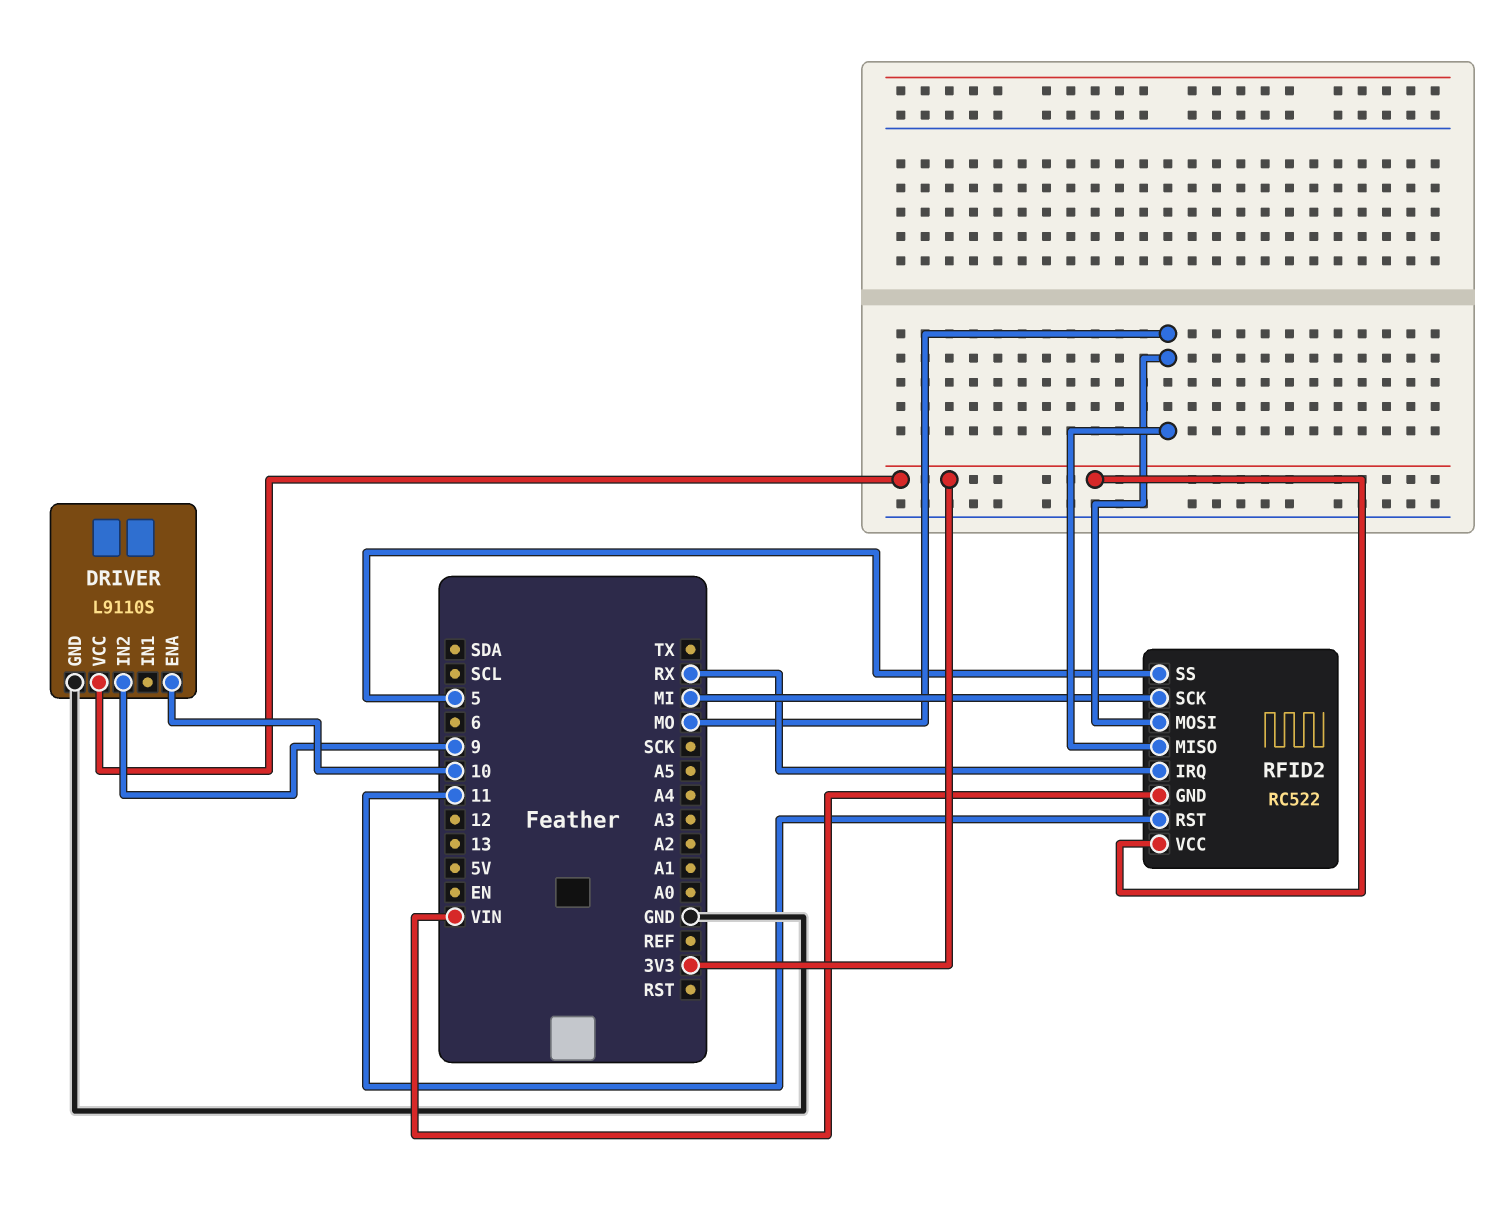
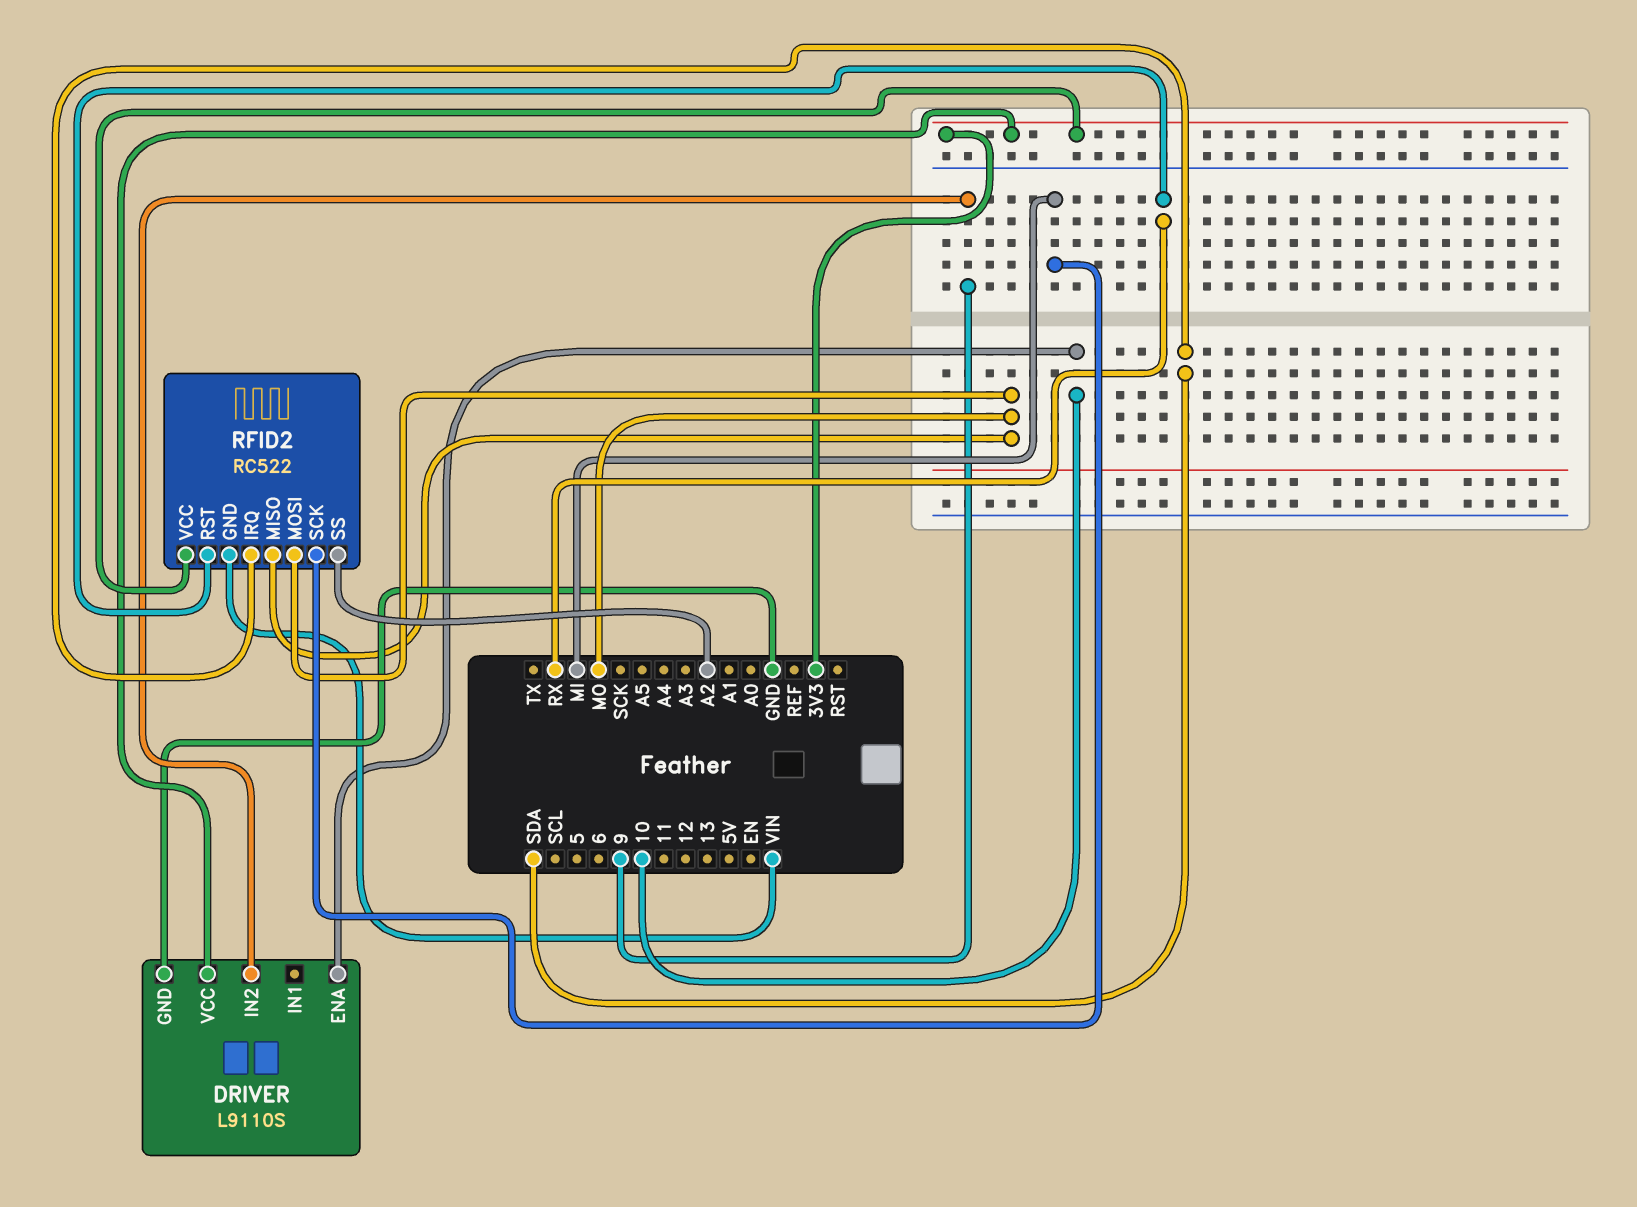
RFID2 pin IRQ: RX -> SDA
RFID2 pin RST: 11 -> RX
RFID2 pin SS: 5 -> A2

